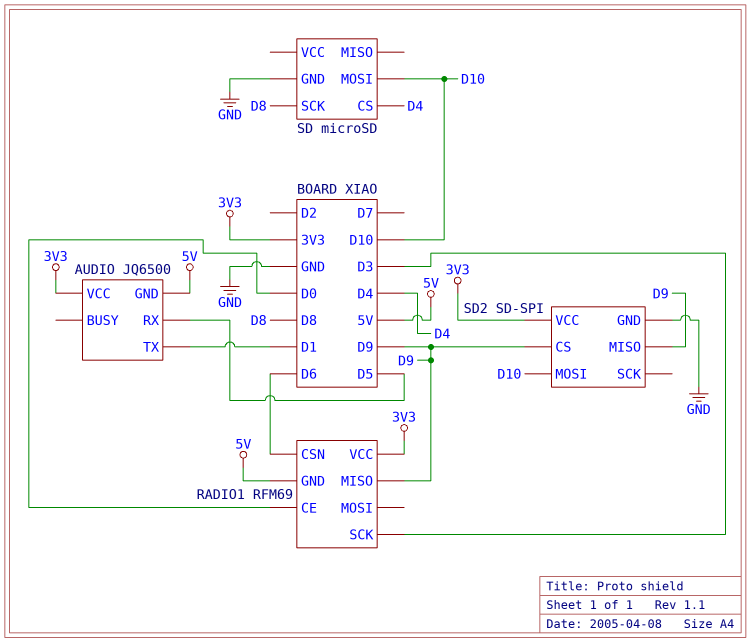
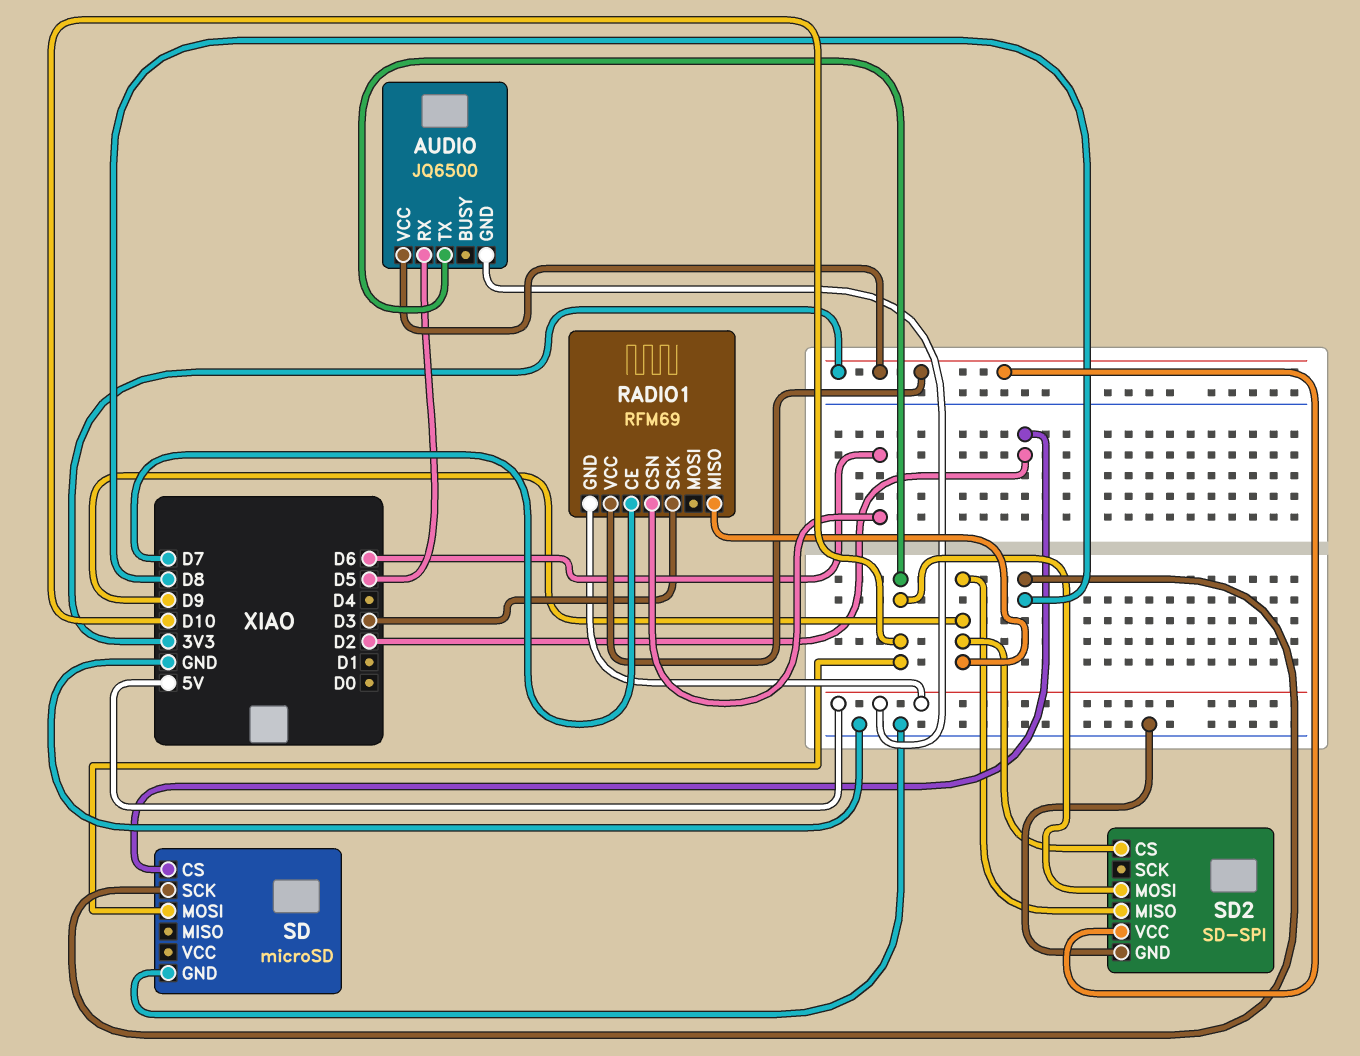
AUDIO pin TX: D1 -> D10
RADIO1 pin CE: D0 -> D7
SD pin CS: D4 -> D2

